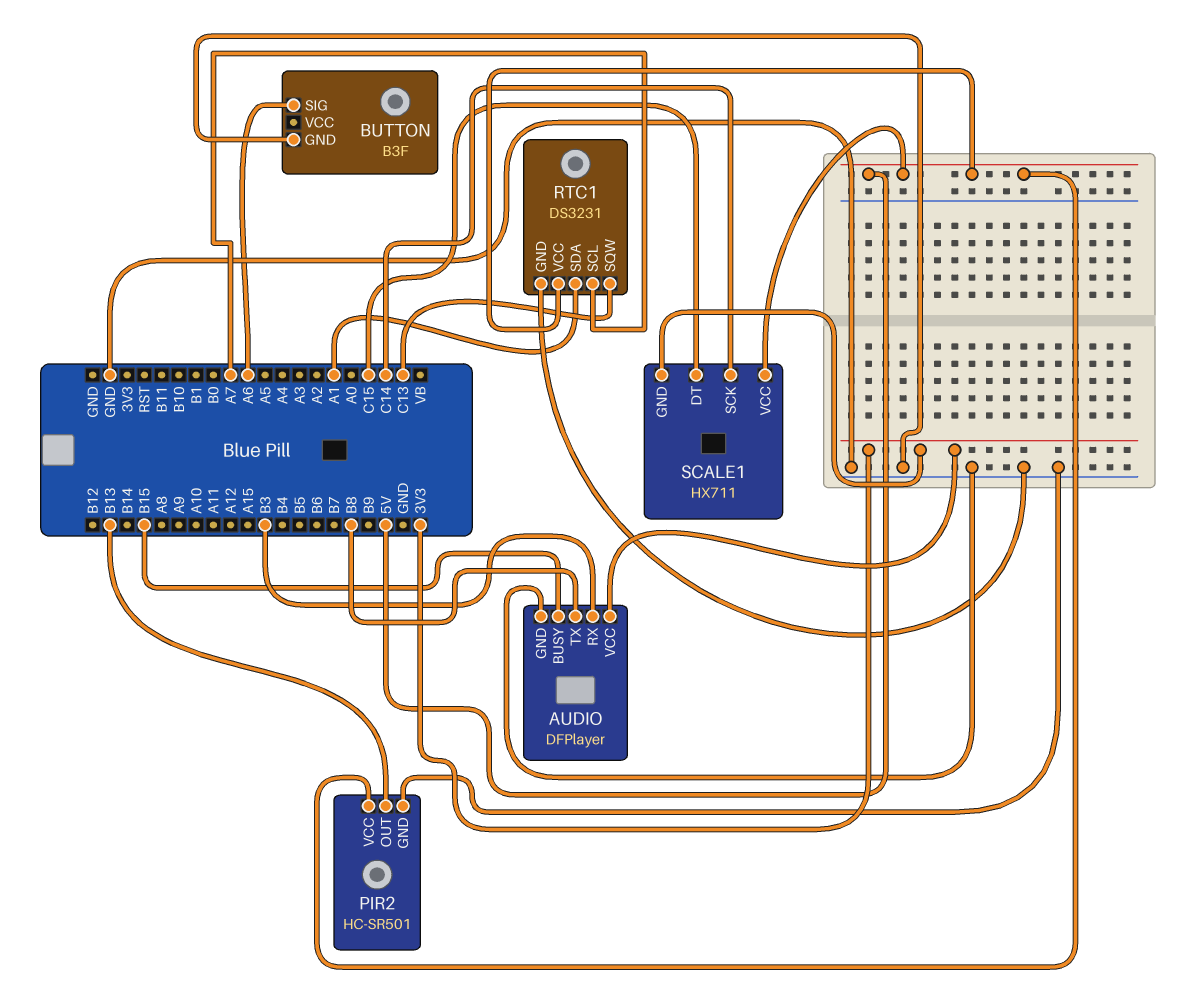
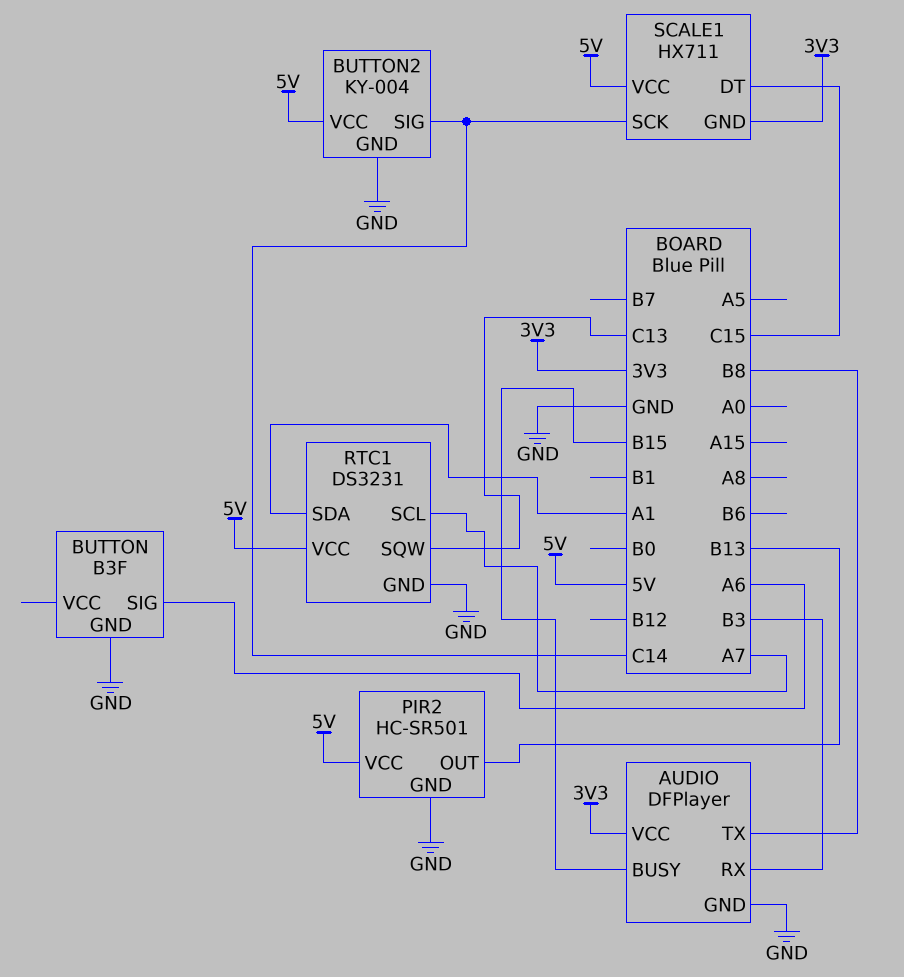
BUTTON2: none -> KY-004
BUTTON2 pin GND: none -> GND
BUTTON2 pin SIG: none -> C14
BUTTON2 pin VCC: none -> 5V

